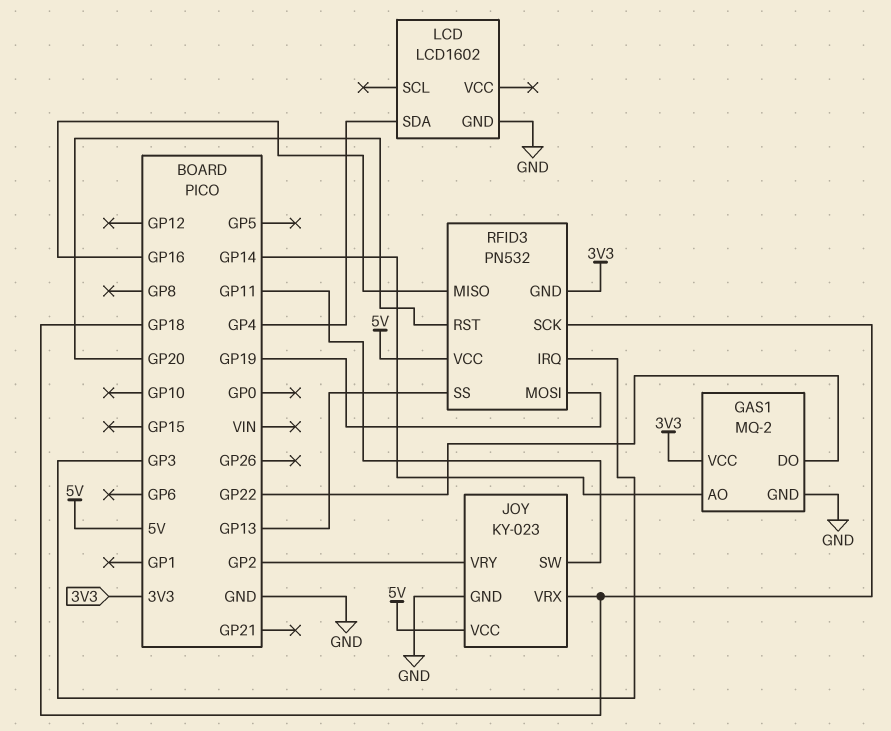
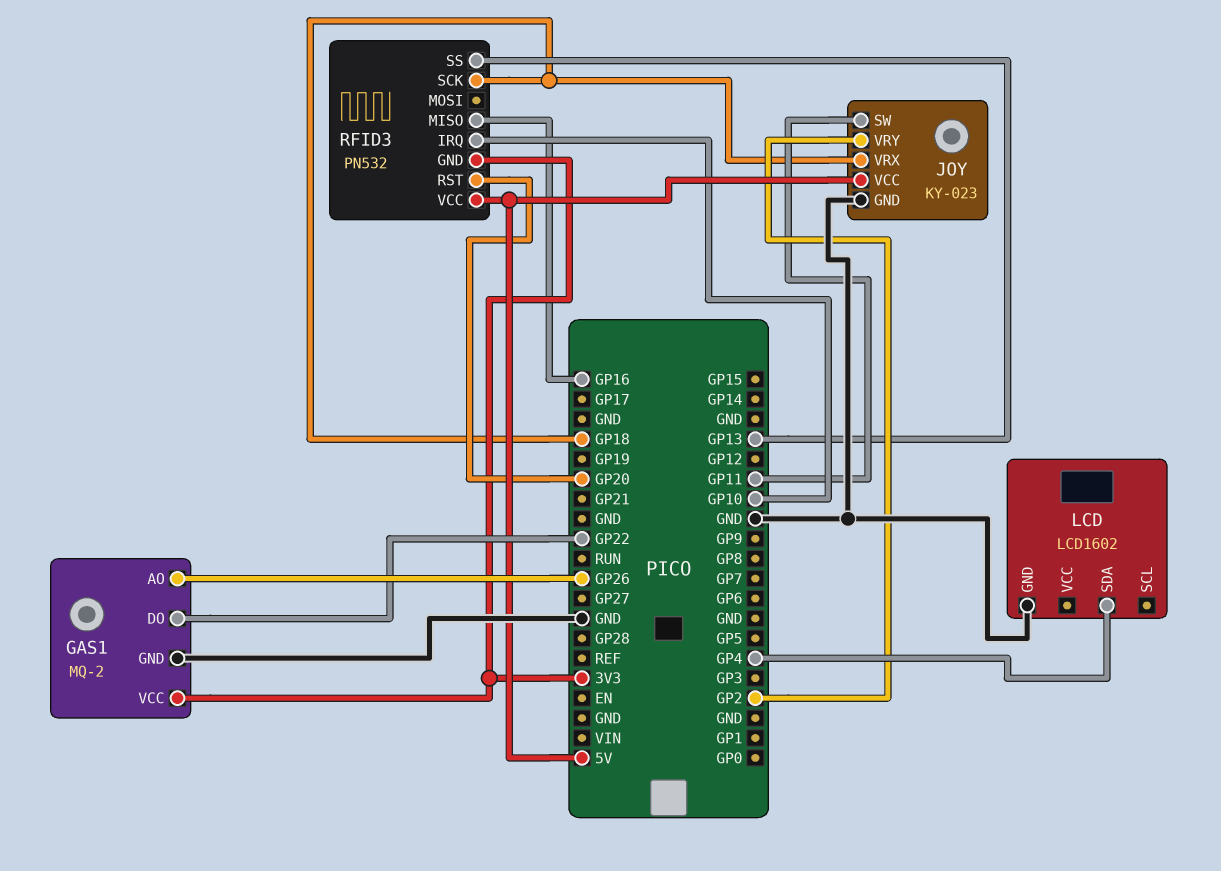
GAS1 pin AO: GP14 -> GP26
RFID3 pin IRQ: GP3 -> GP10
RFID3 pin MOSI: GP19 -> none

